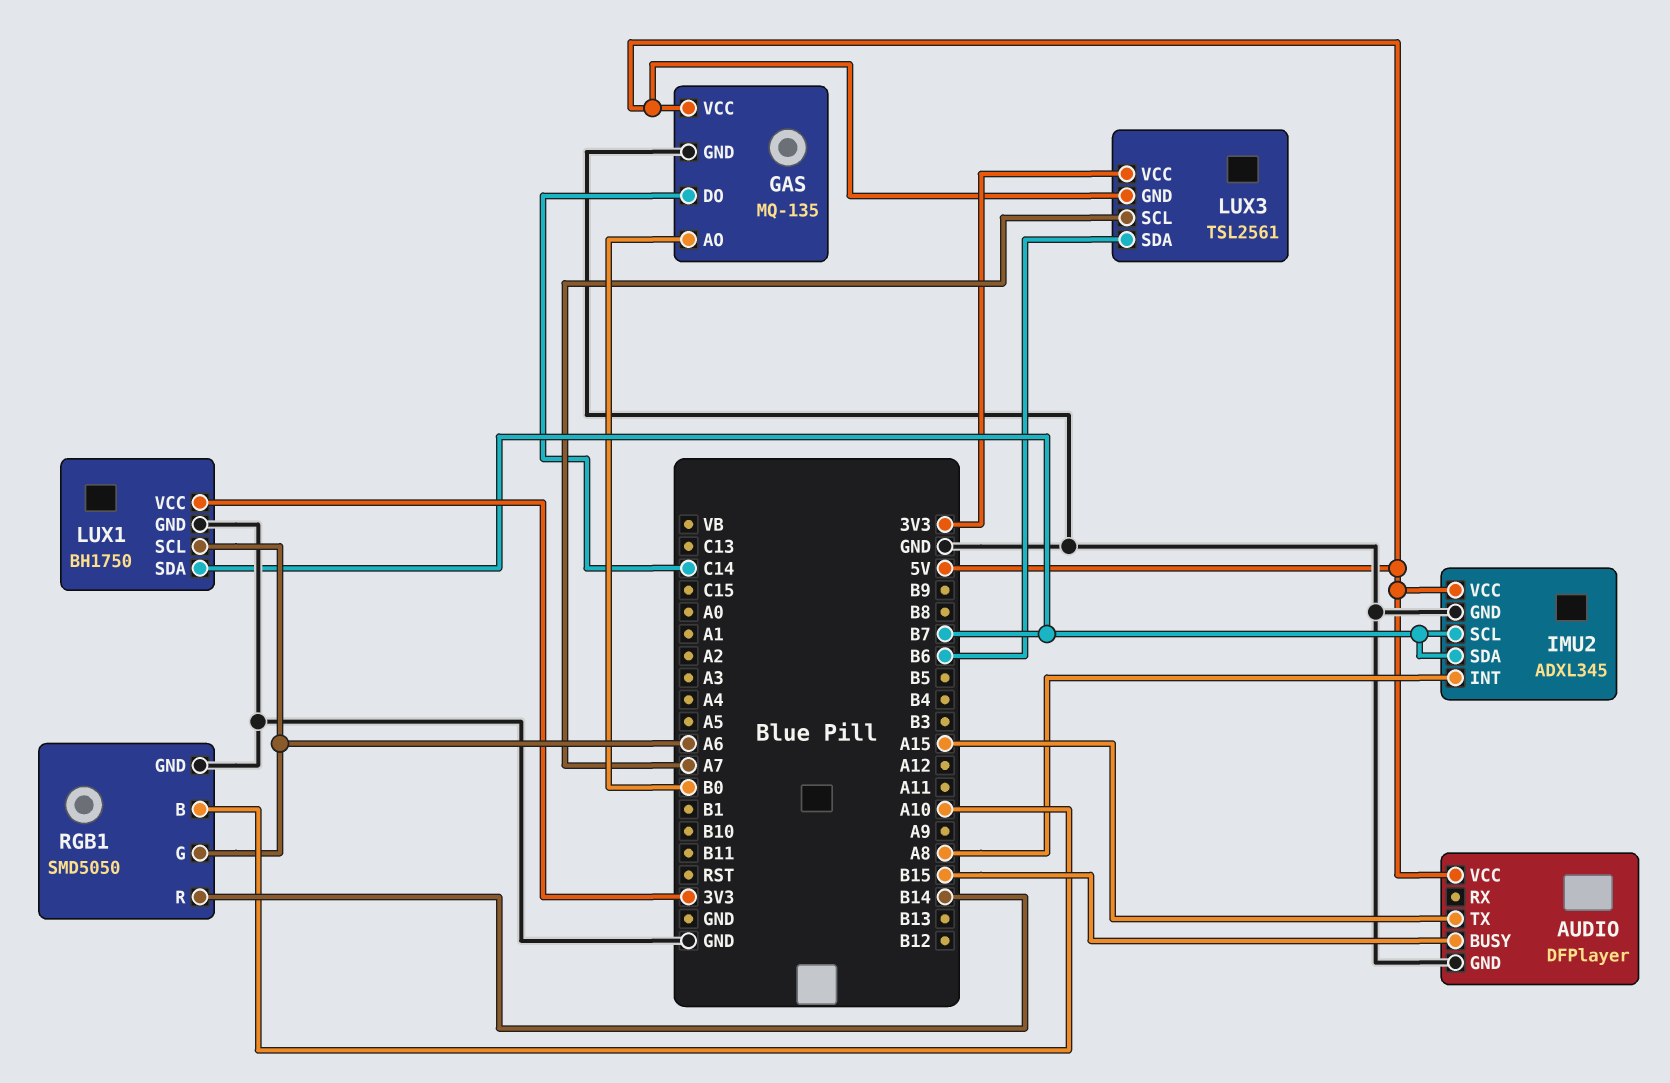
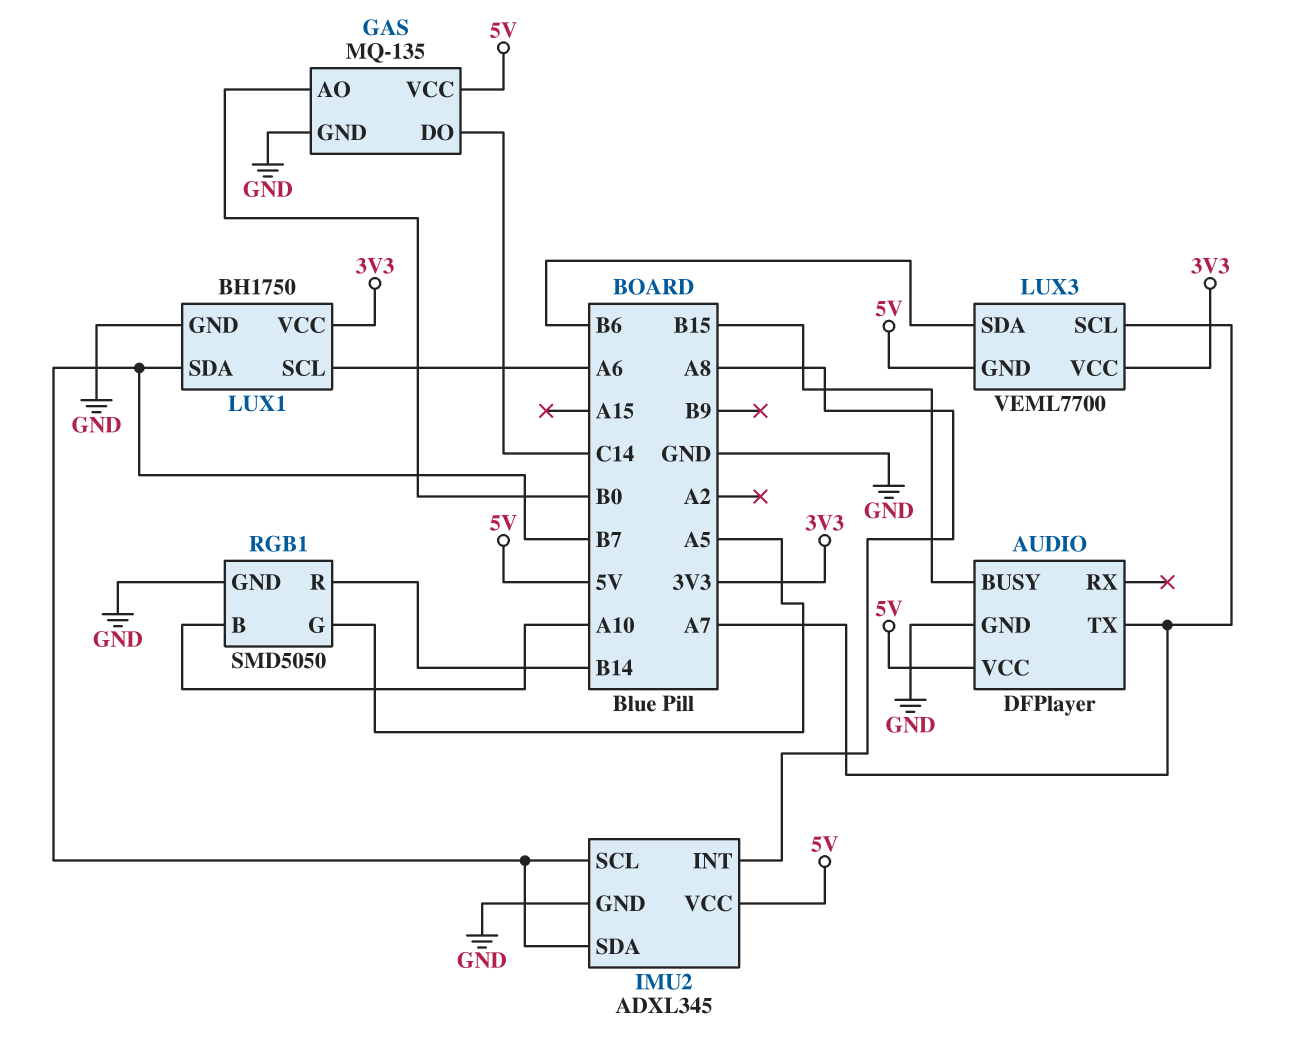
AUDIO pin TX: A15 -> A7
LUX3: TSL2561 -> VEML7700
RGB1 pin G: A6 -> A5

